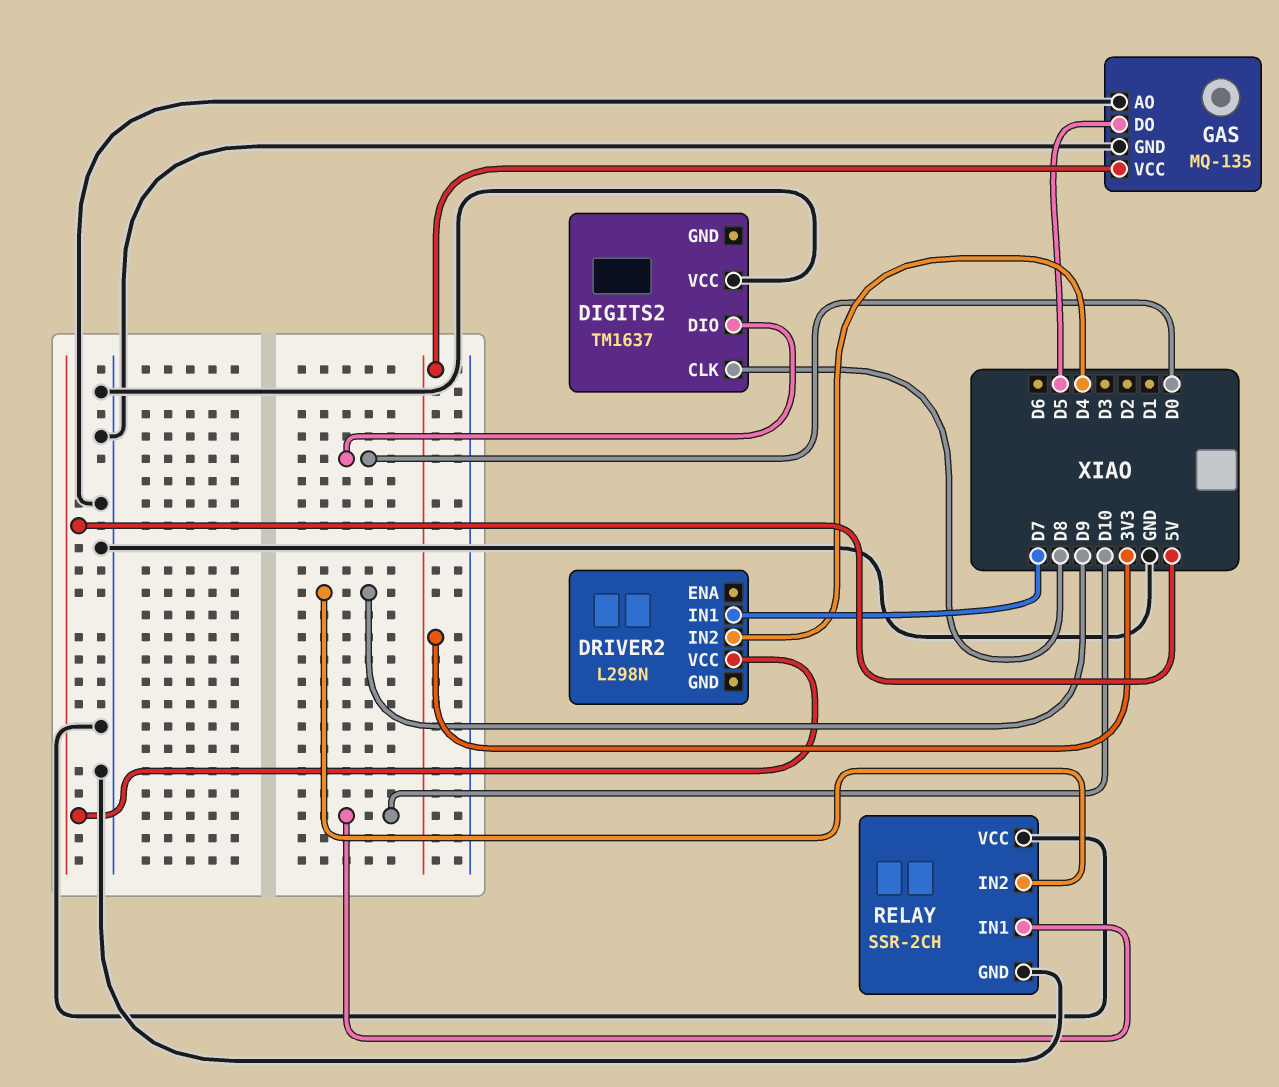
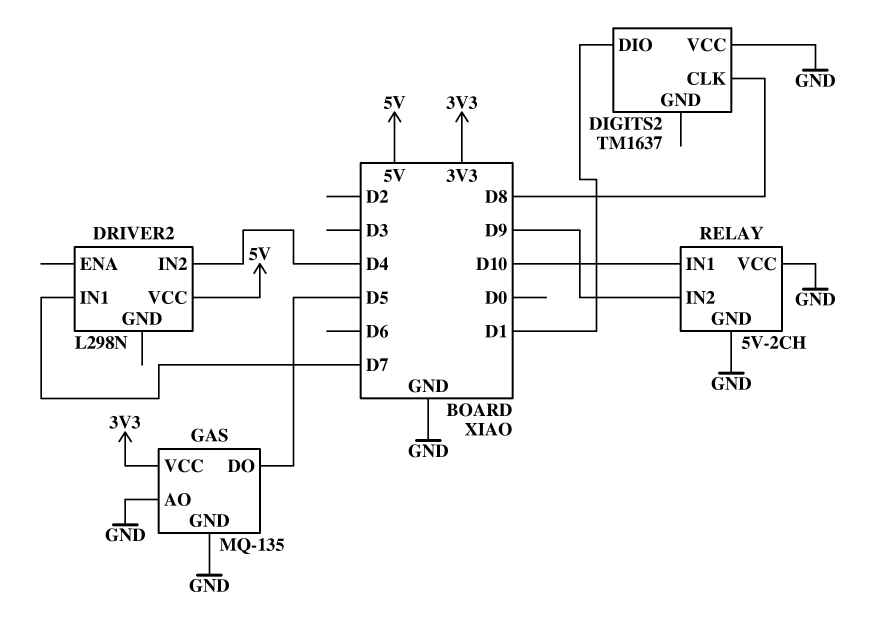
DIGITS2 pin DIO: D0 -> D1
RELAY: SSR-2CH -> 5V-2CH

